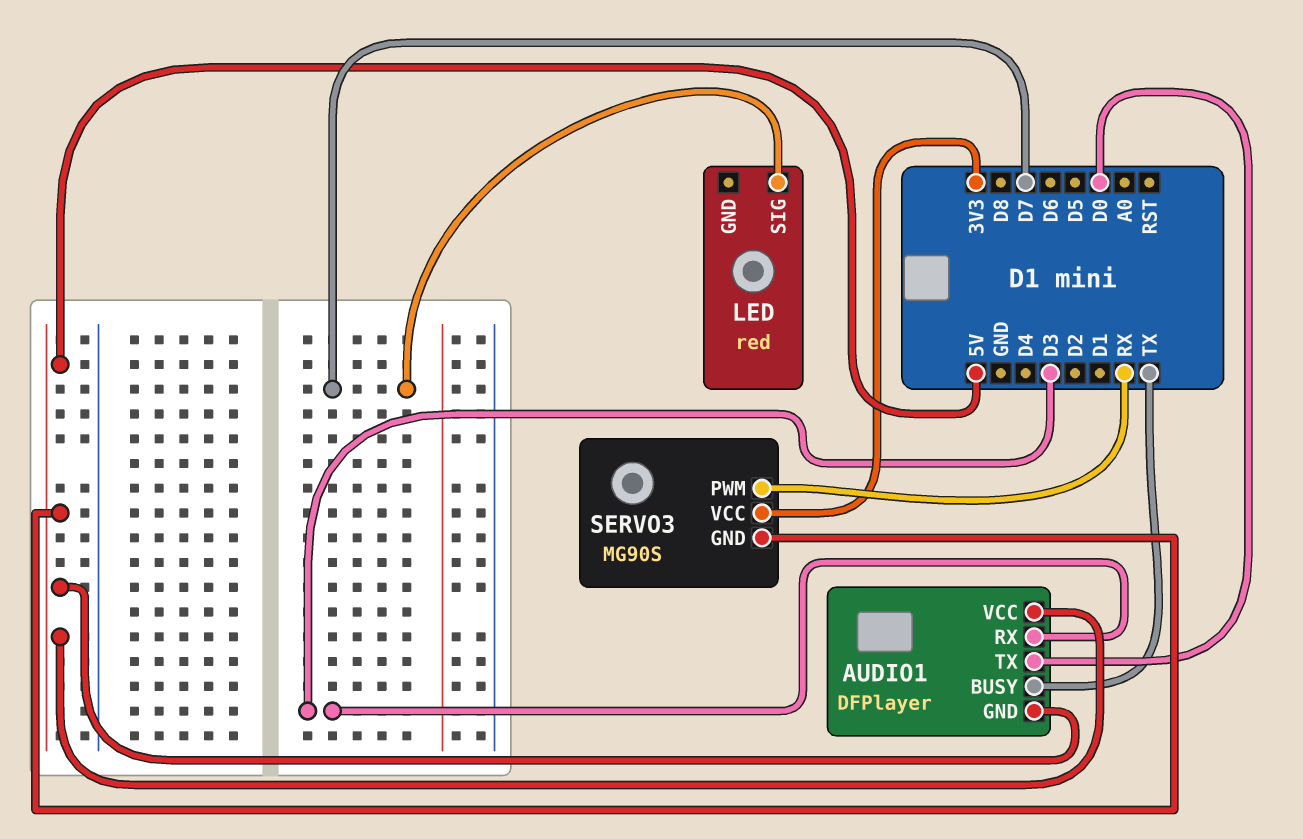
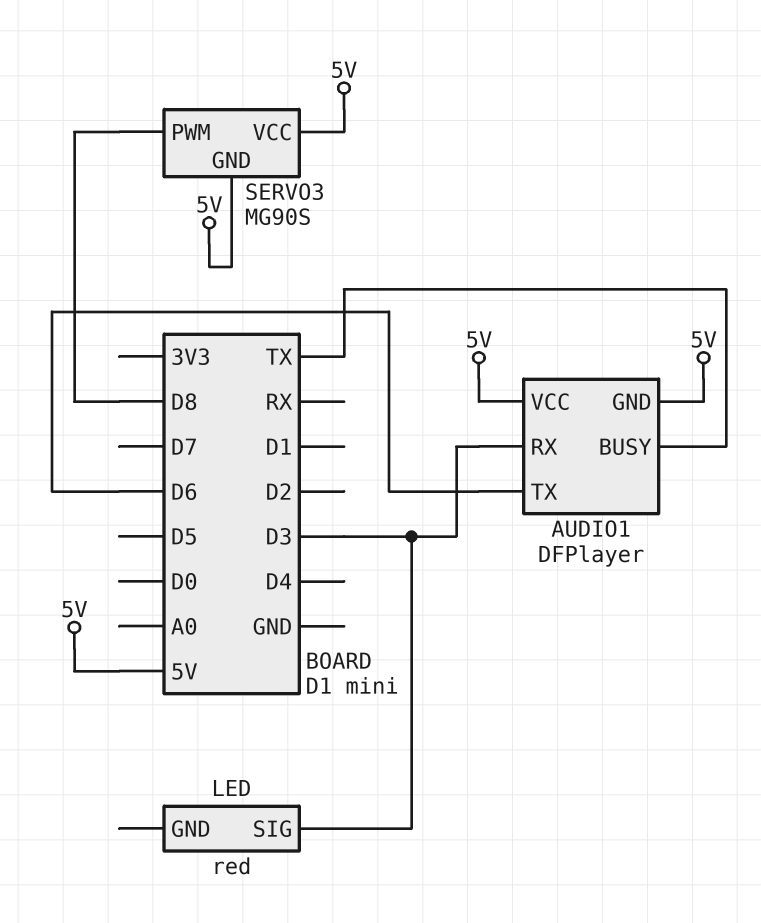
AUDIO1 pin TX: D0 -> D6
LED pin SIG: D7 -> D3
SERVO3 pin PWM: RX -> D8
SERVO3 pin VCC: 3V3 -> 5V

